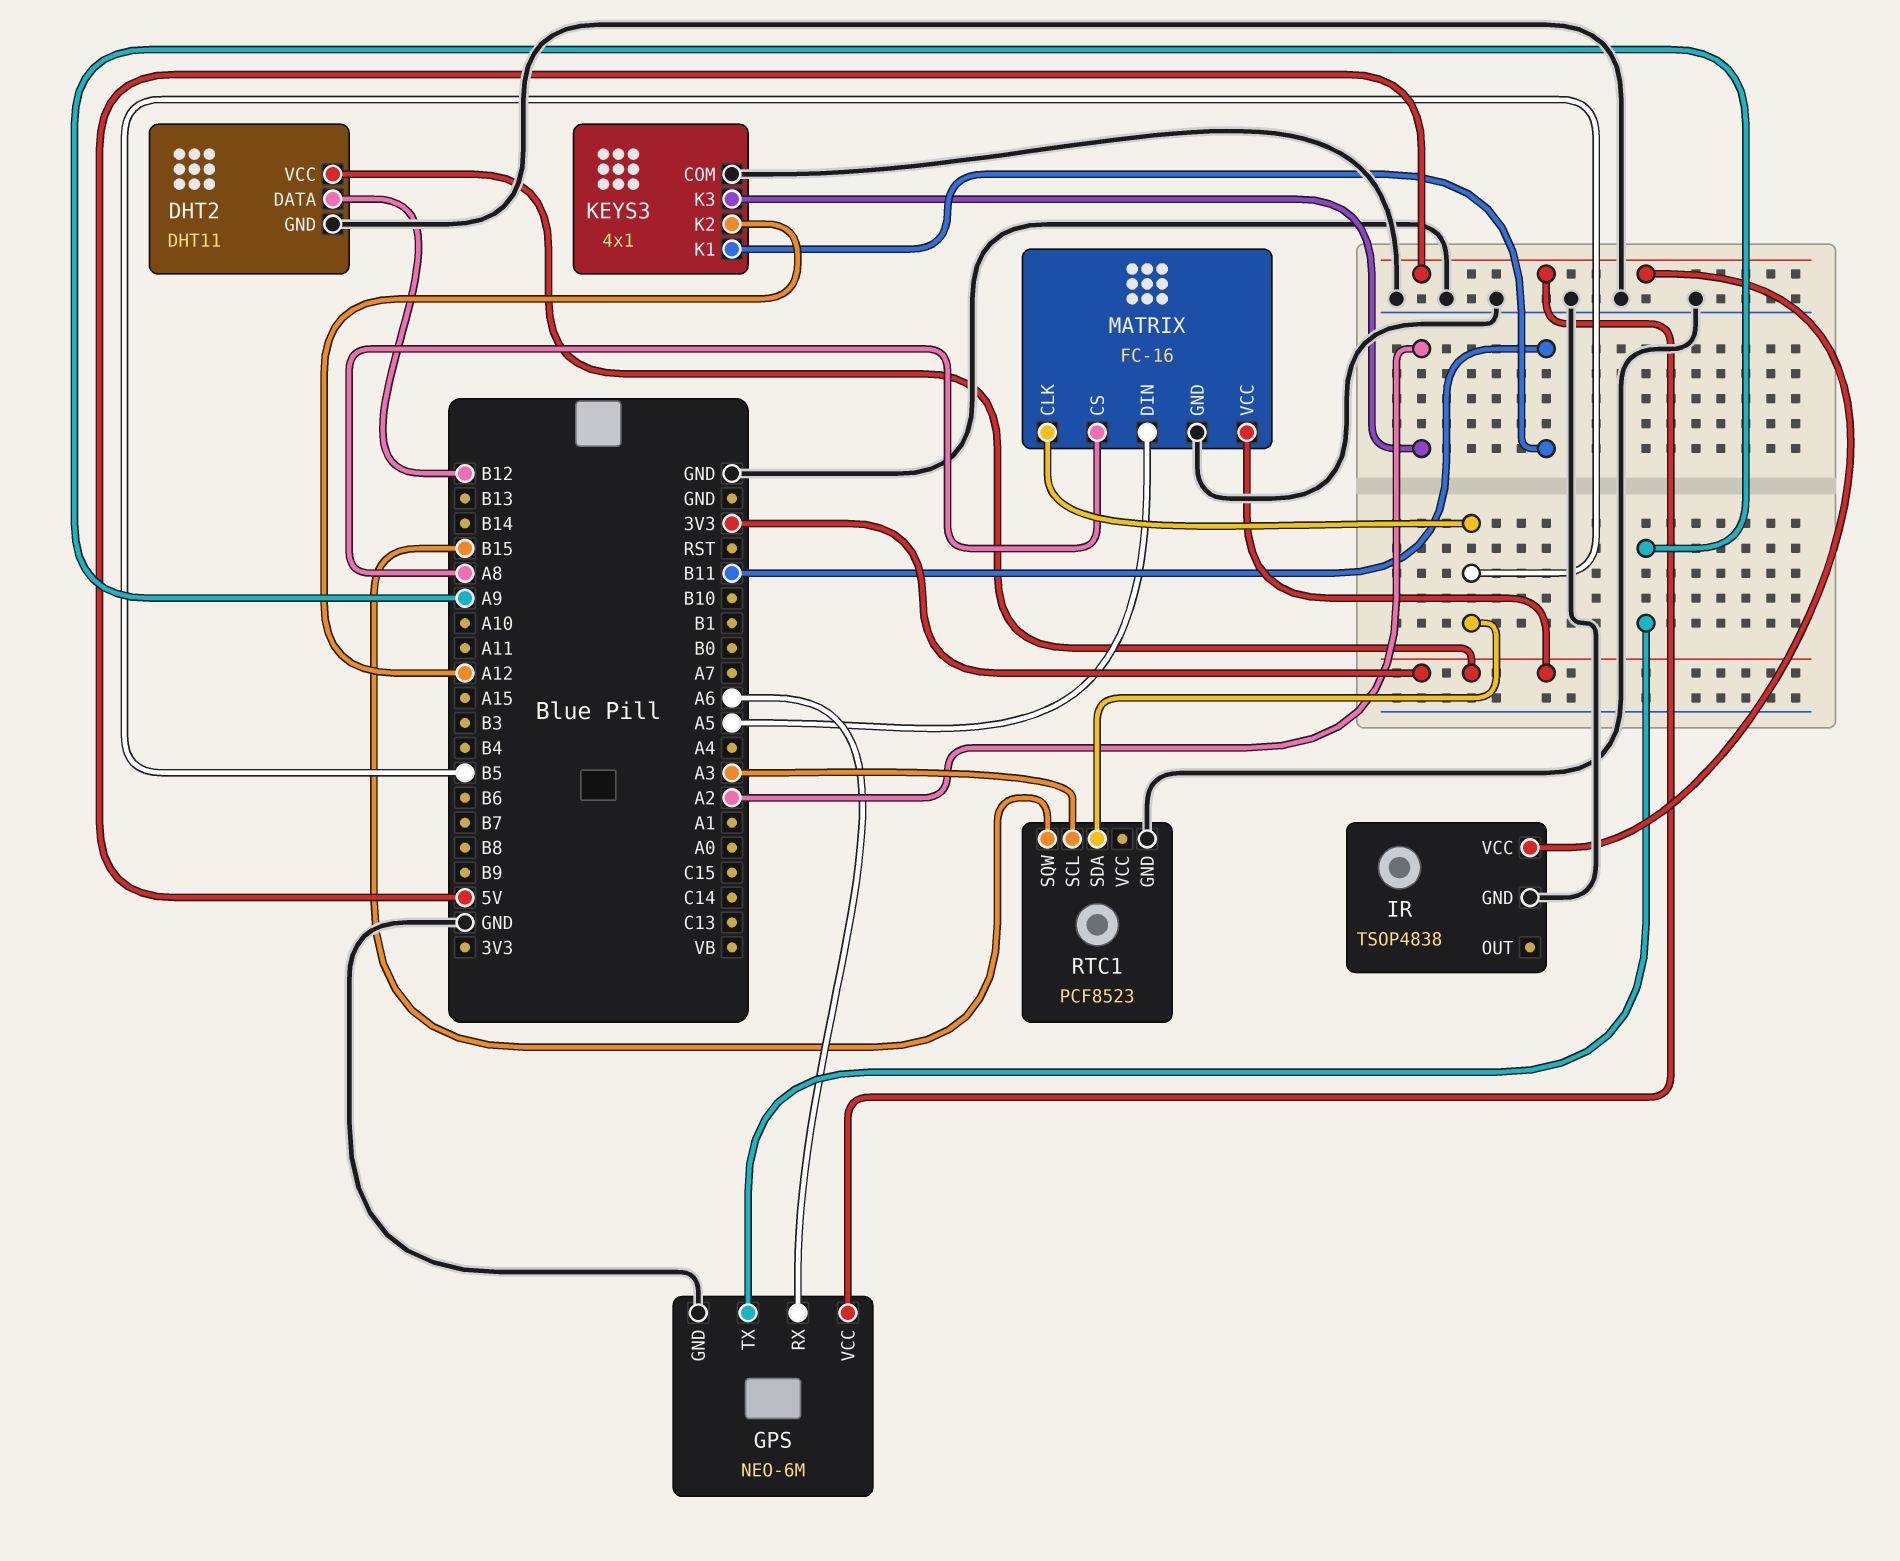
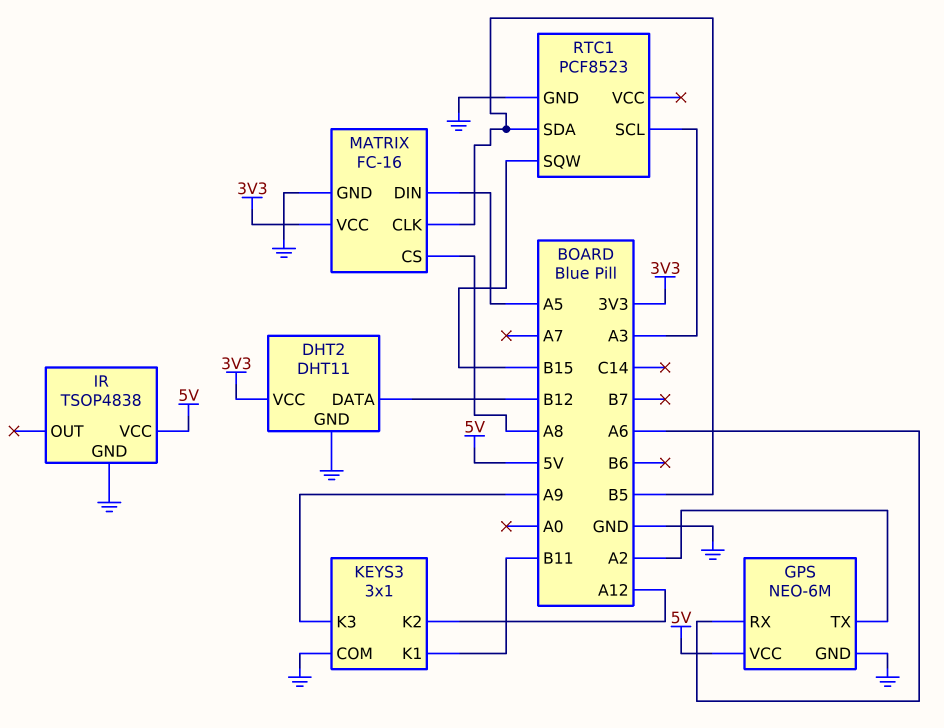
GPS pin TX: A9 -> A2
KEYS3: 4x1 -> 3x1
KEYS3 pin K3: A2 -> A9

